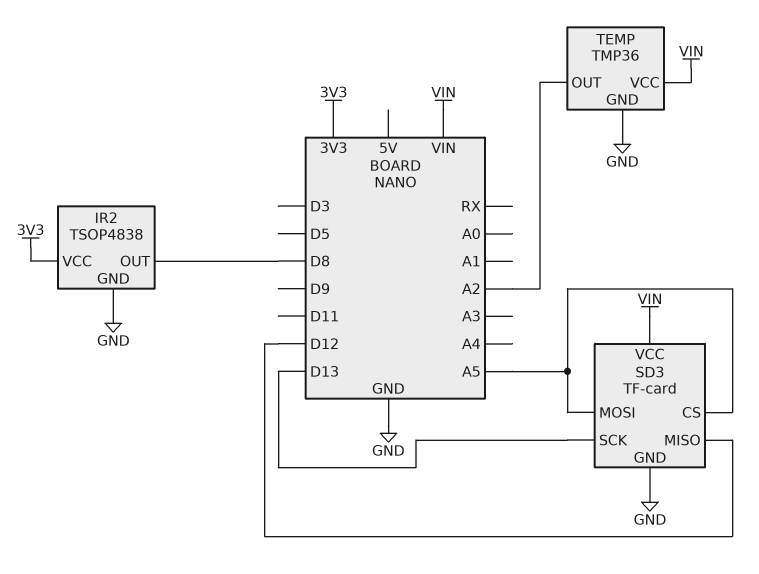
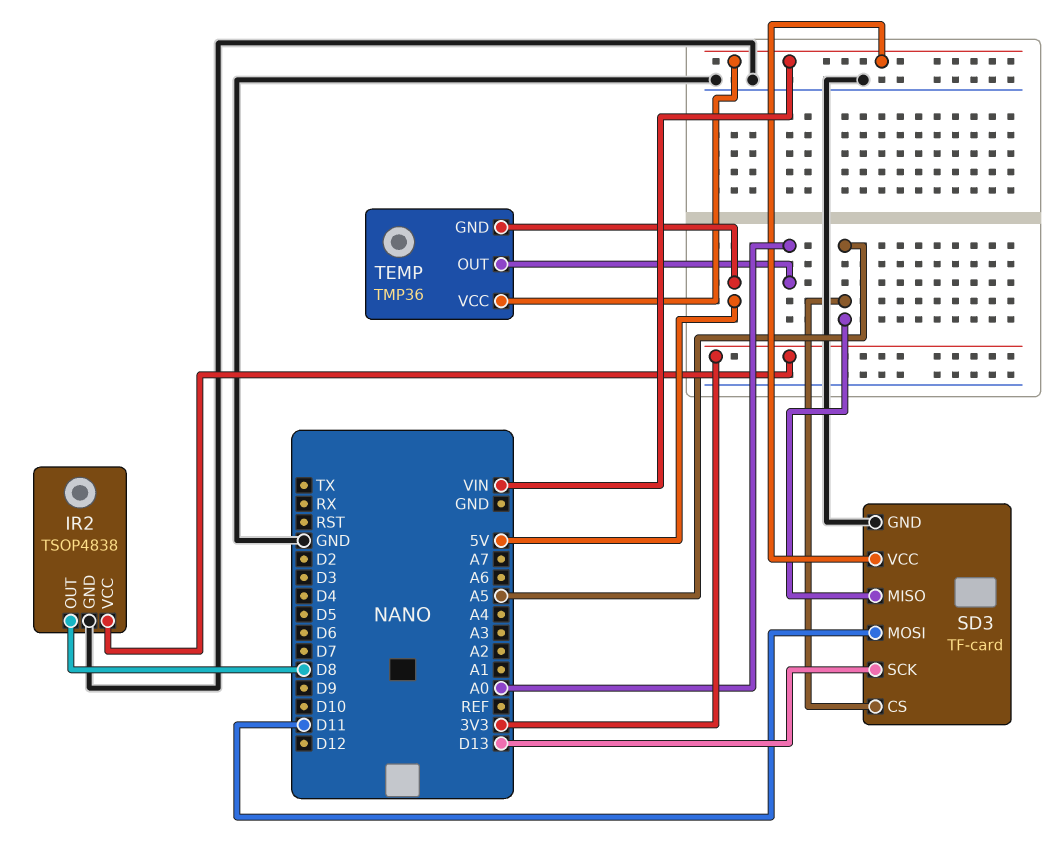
SD3 pin MISO: D12 -> A5
SD3 pin MOSI: A5 -> D11
TEMP pin GND: GND -> 5V
TEMP pin OUT: A2 -> A0

